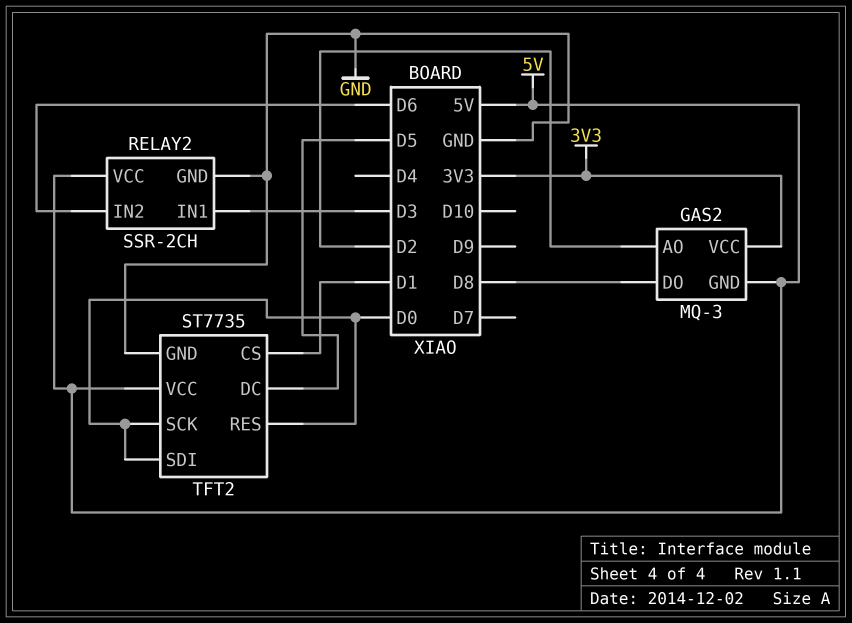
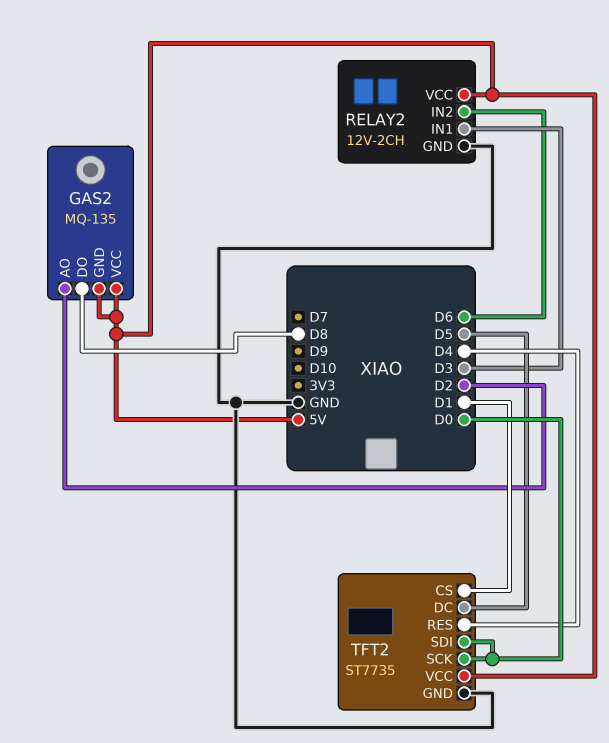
GAS2: MQ-3 -> MQ-135
GAS2 pin VCC: 3V3 -> 5V
RELAY2: SSR-2CH -> 12V-2CH
TFT2 pin RES: D0 -> D4

